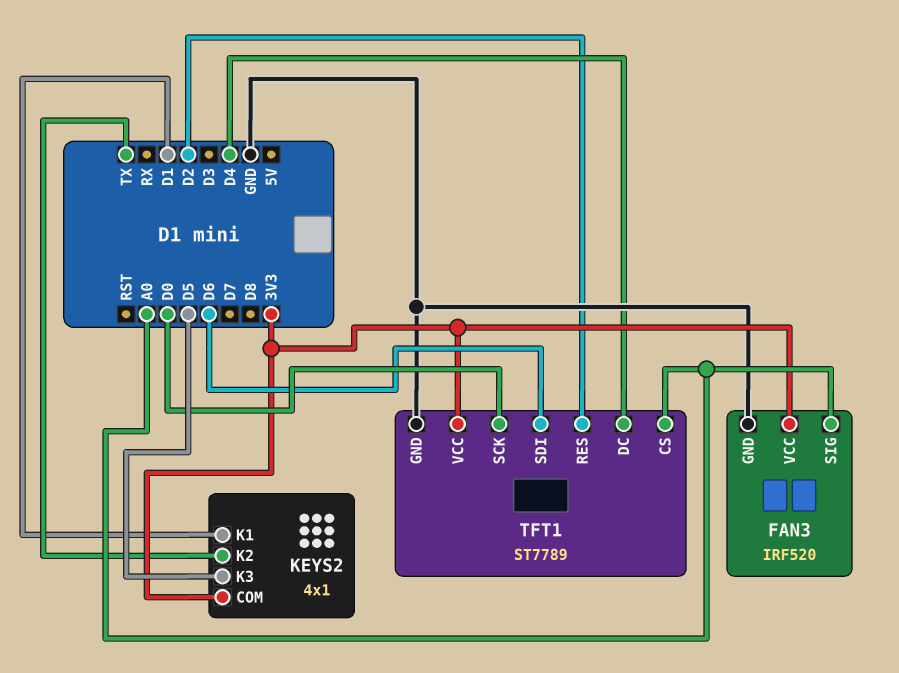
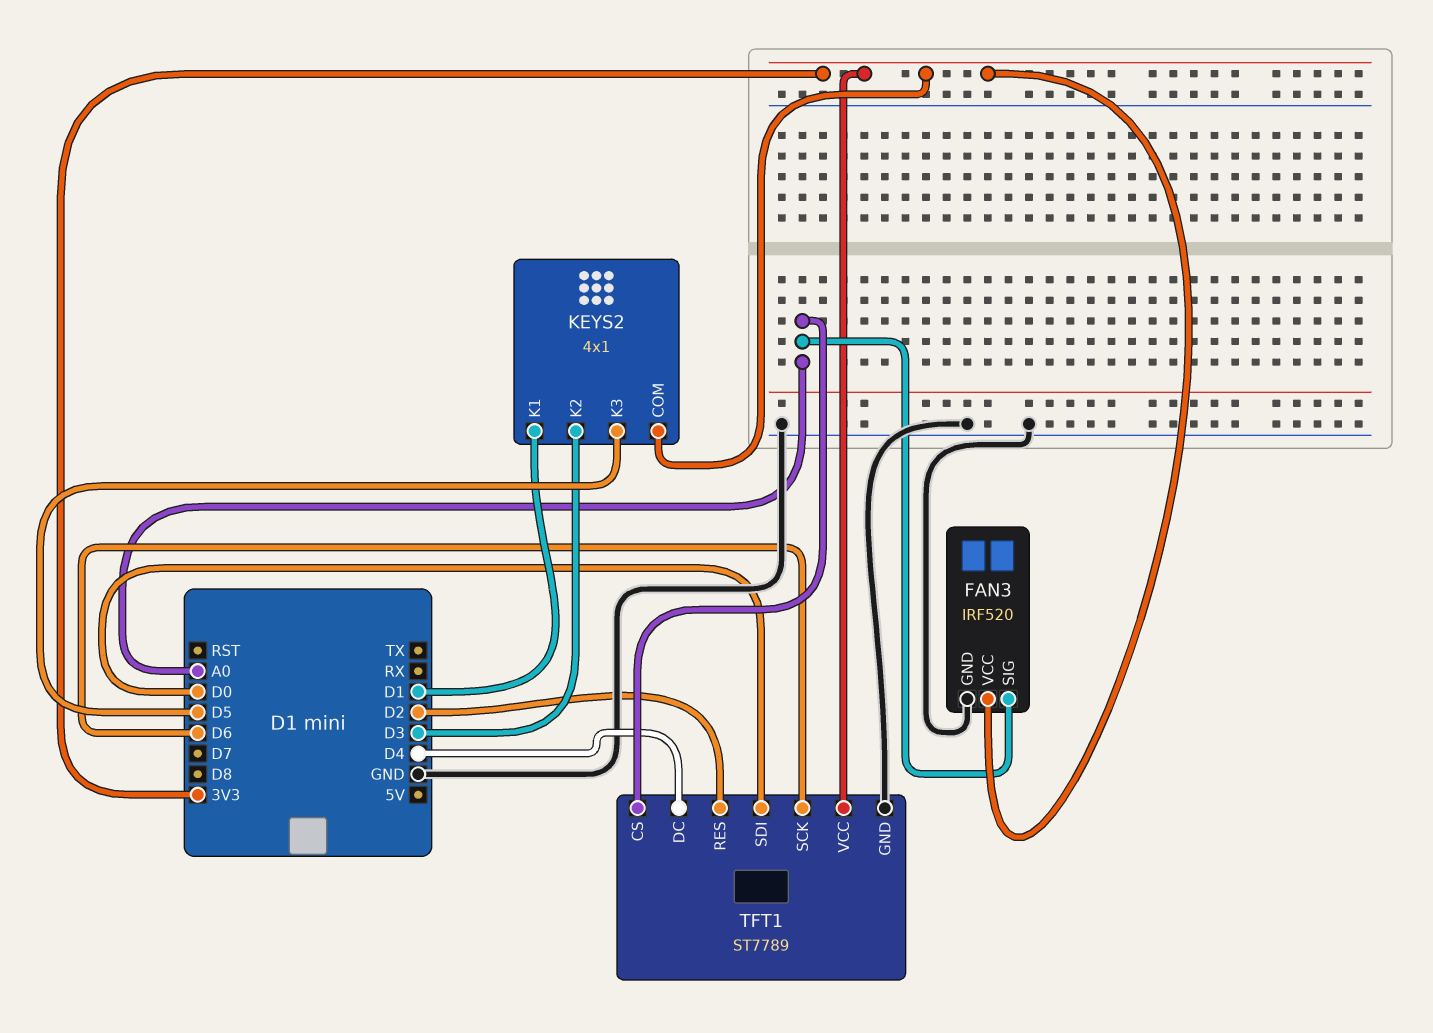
KEYS2 pin K2: TX -> D3
TFT1 pin SCK: D0 -> D6
TFT1 pin SDI: D6 -> D0

